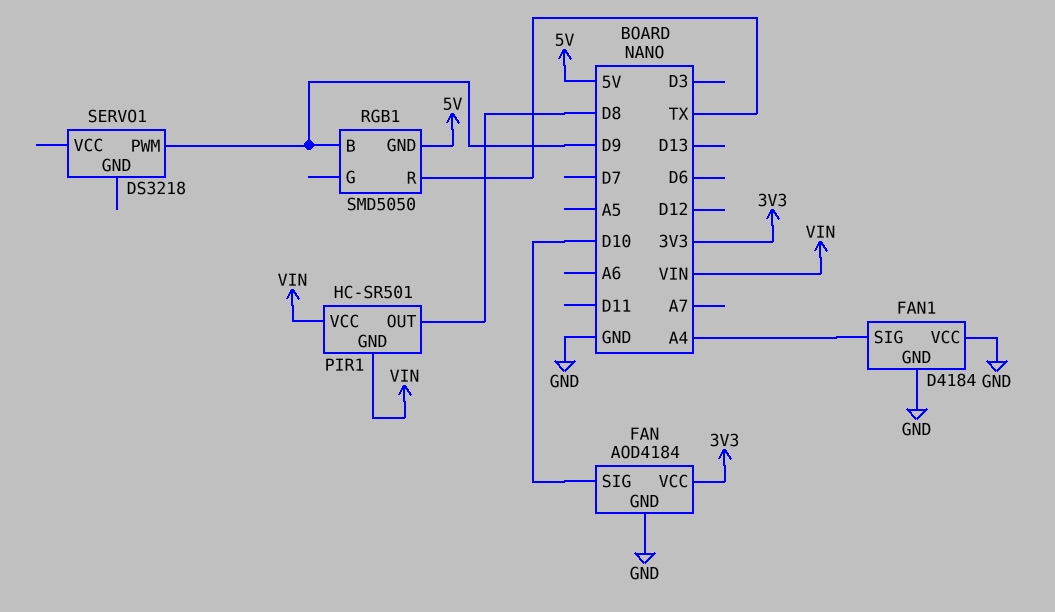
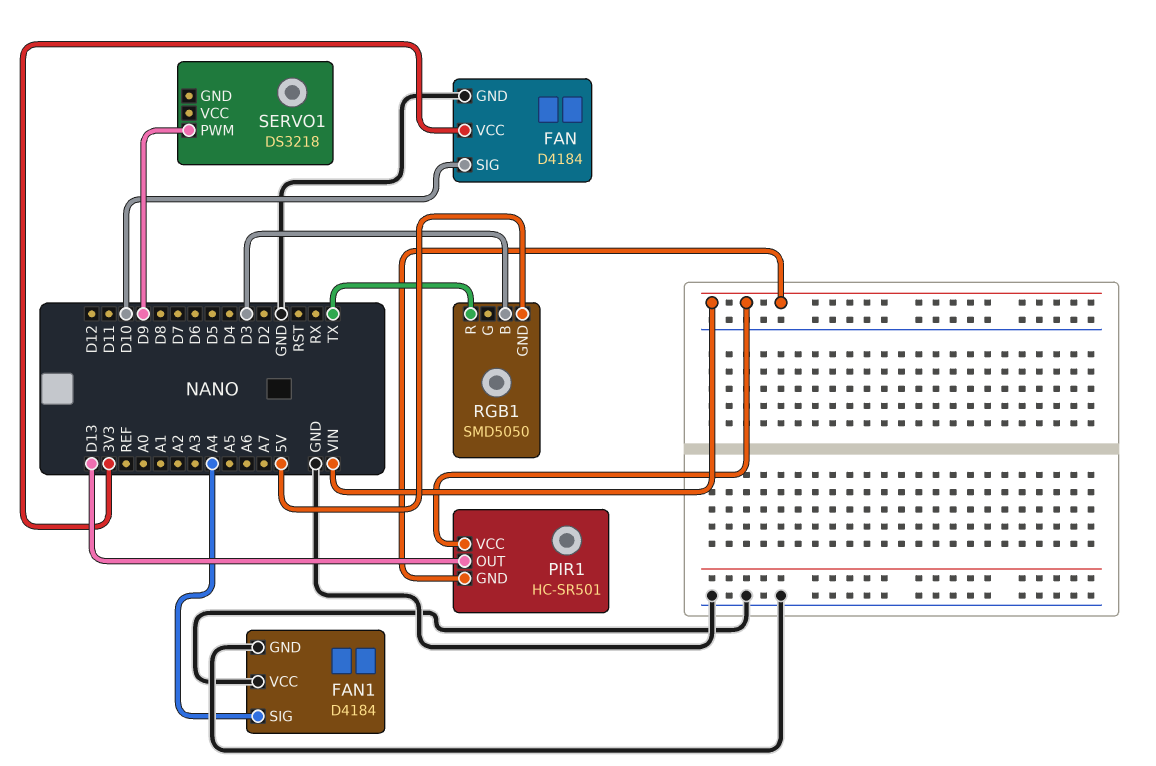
FAN: AOD4184 -> D4184
PIR1 pin OUT: D8 -> D13
RGB1 pin B: D9 -> D3

